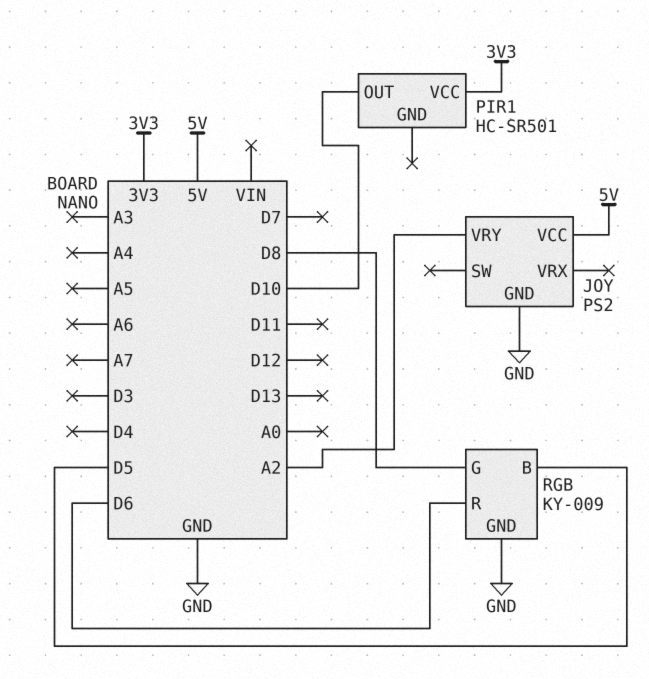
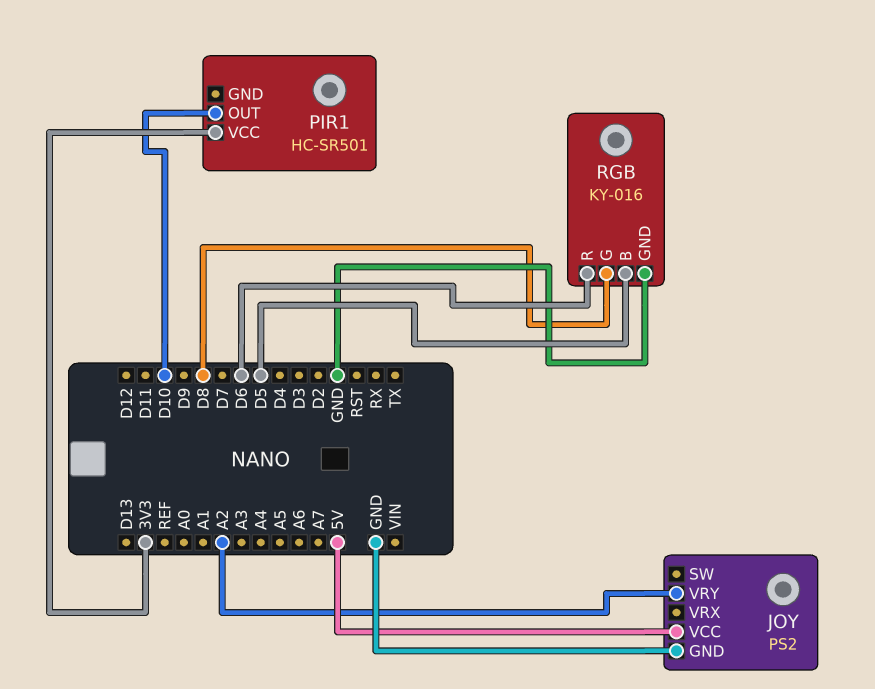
RGB: KY-009 -> KY-016

